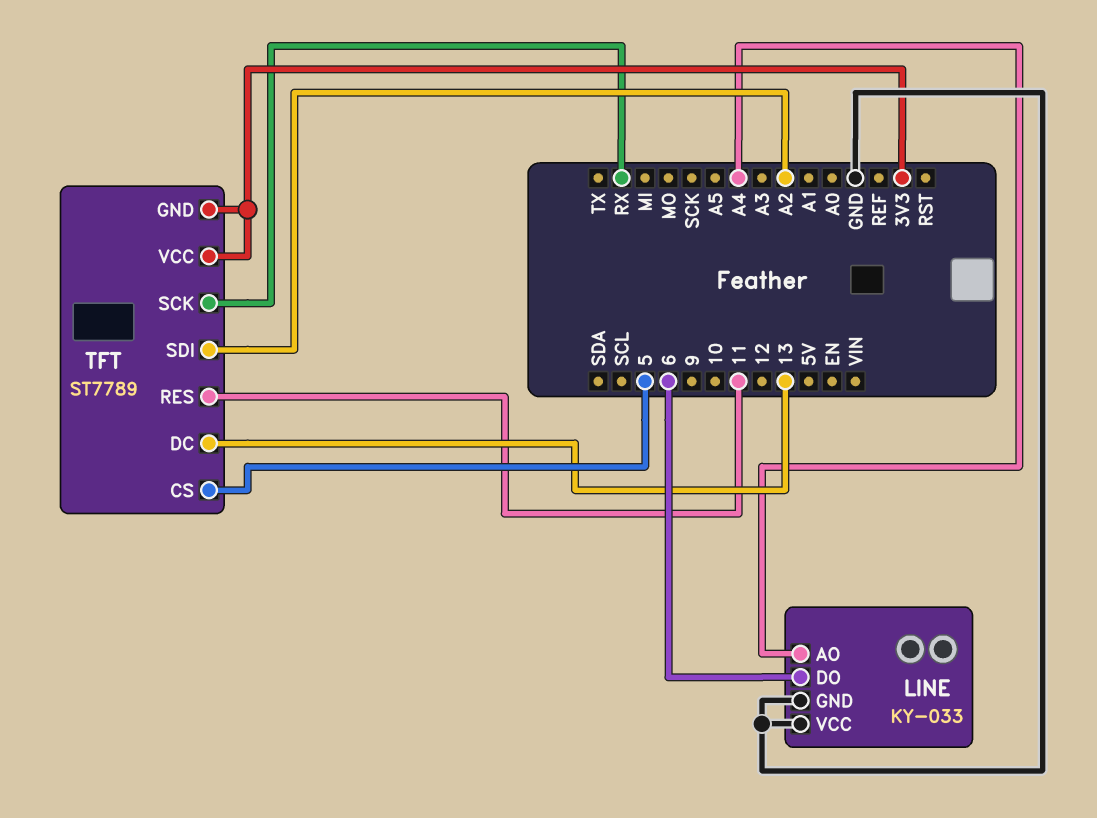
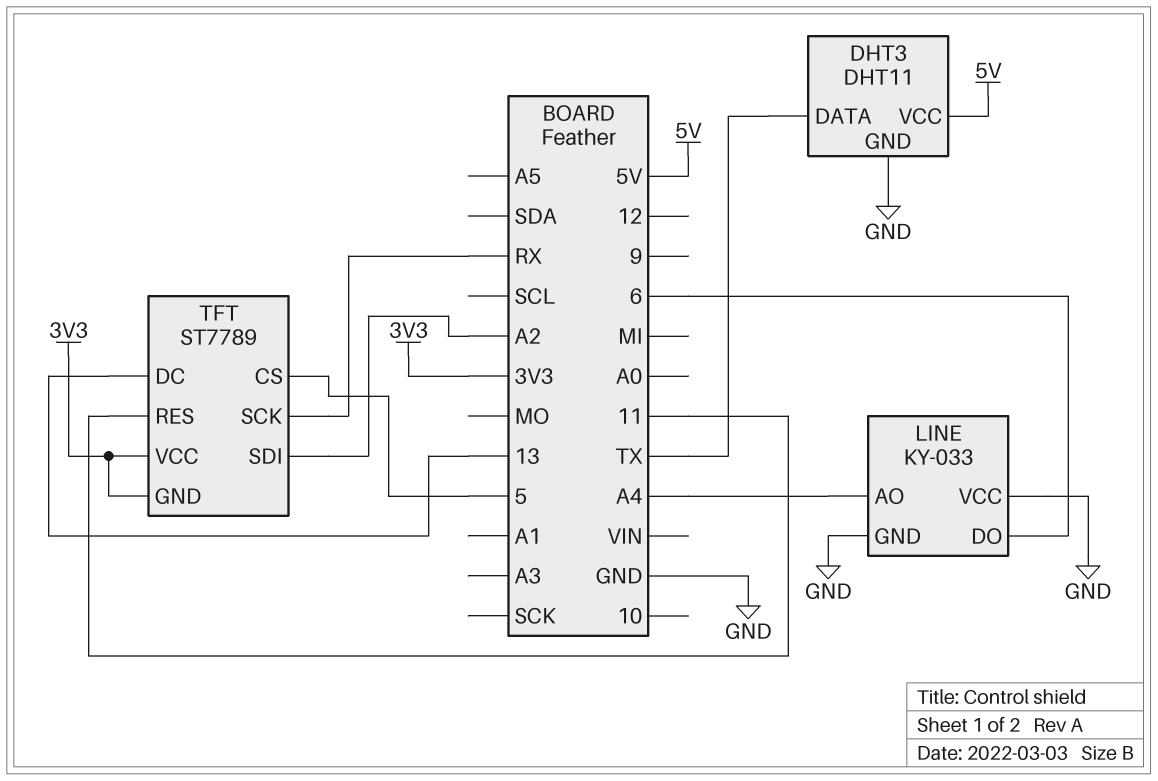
DHT3: none -> DHT11
DHT3 pin DATA: none -> TX
DHT3 pin GND: none -> GND
DHT3 pin VCC: none -> 5V

